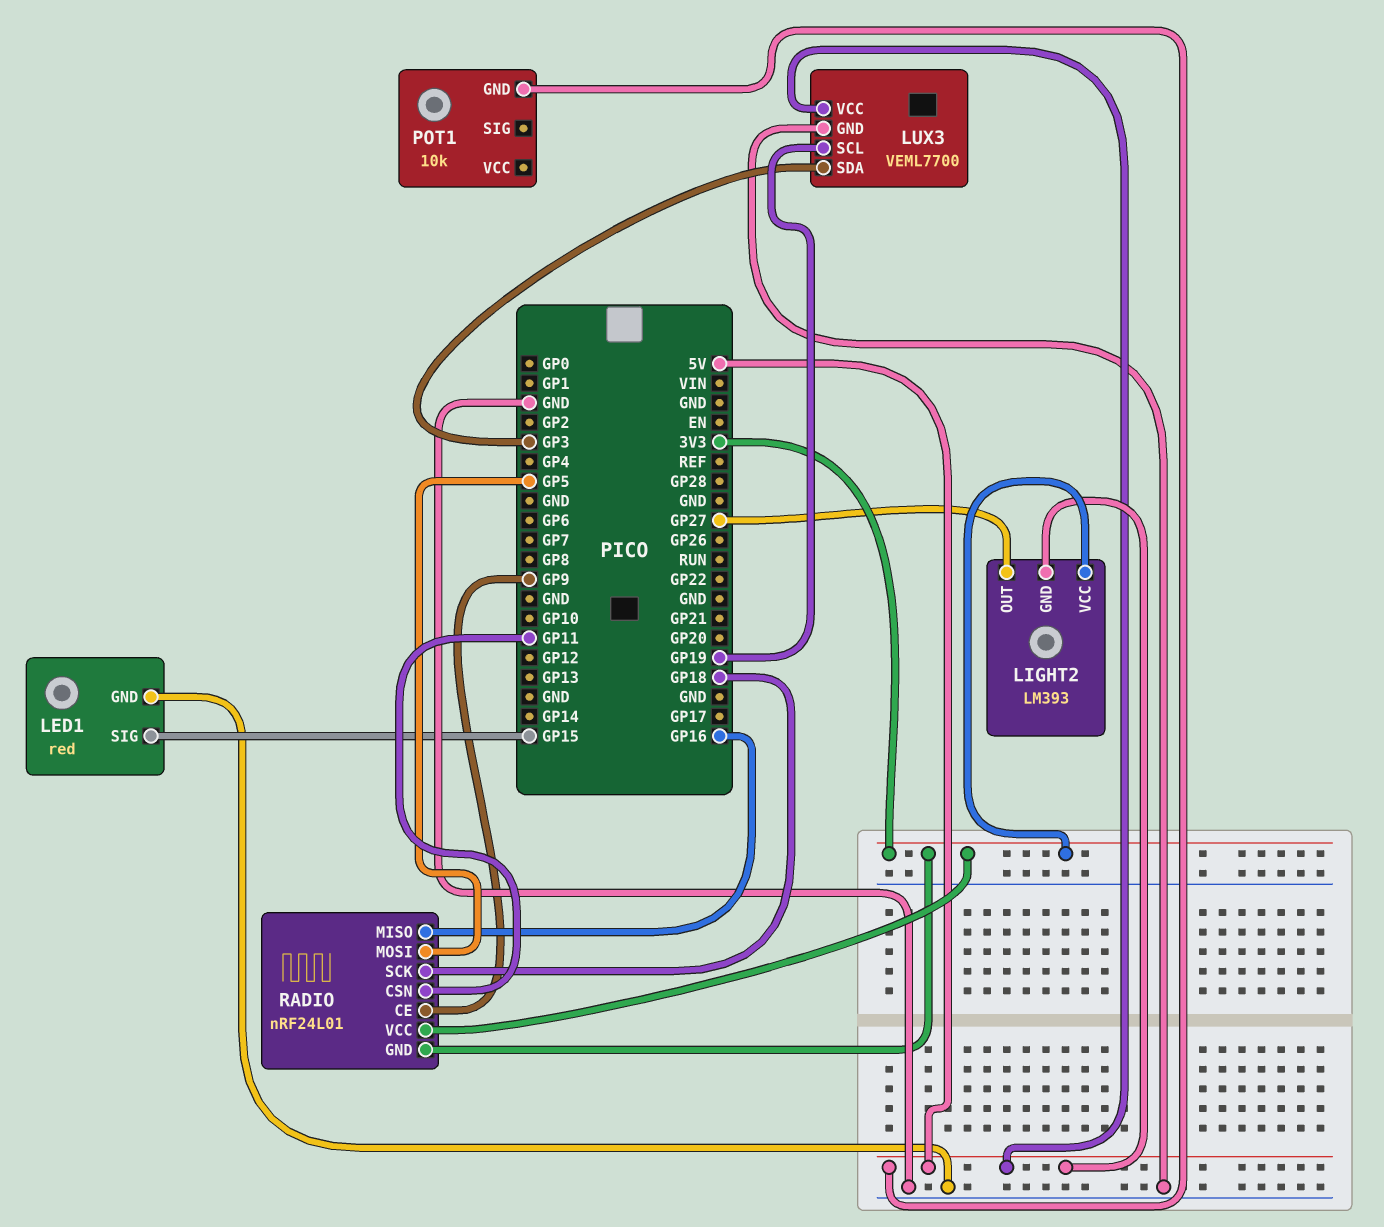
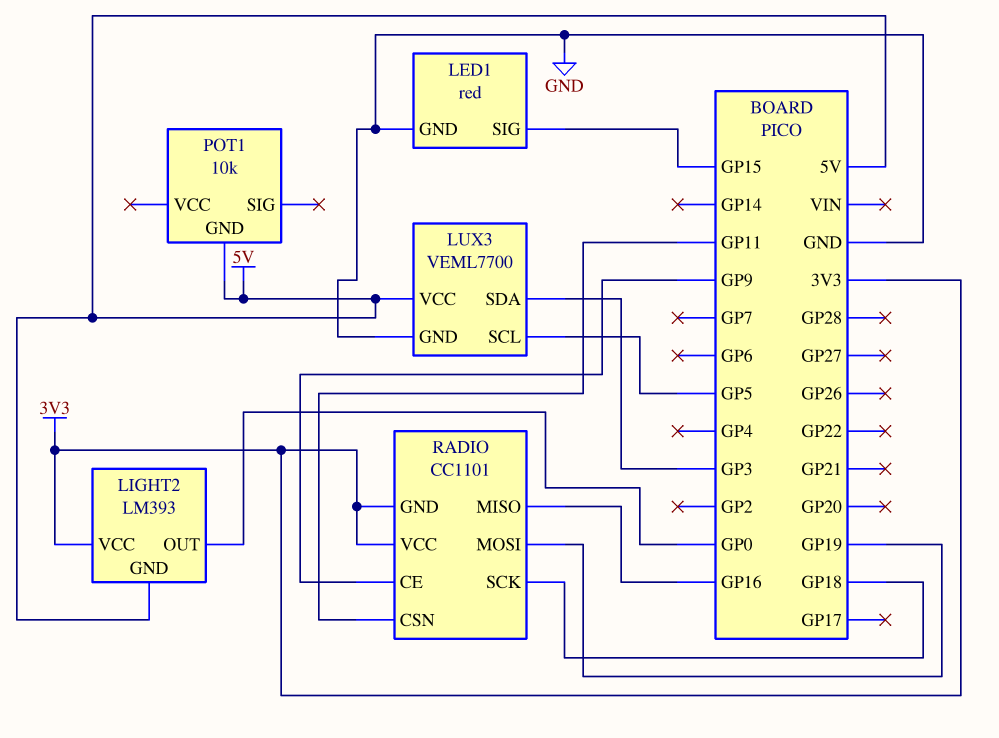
LIGHT2 pin OUT: GP27 -> GP0
LUX3 pin SCL: GP19 -> GP5
RADIO: nRF24L01 -> CC1101
RADIO pin MOSI: GP5 -> GP19

